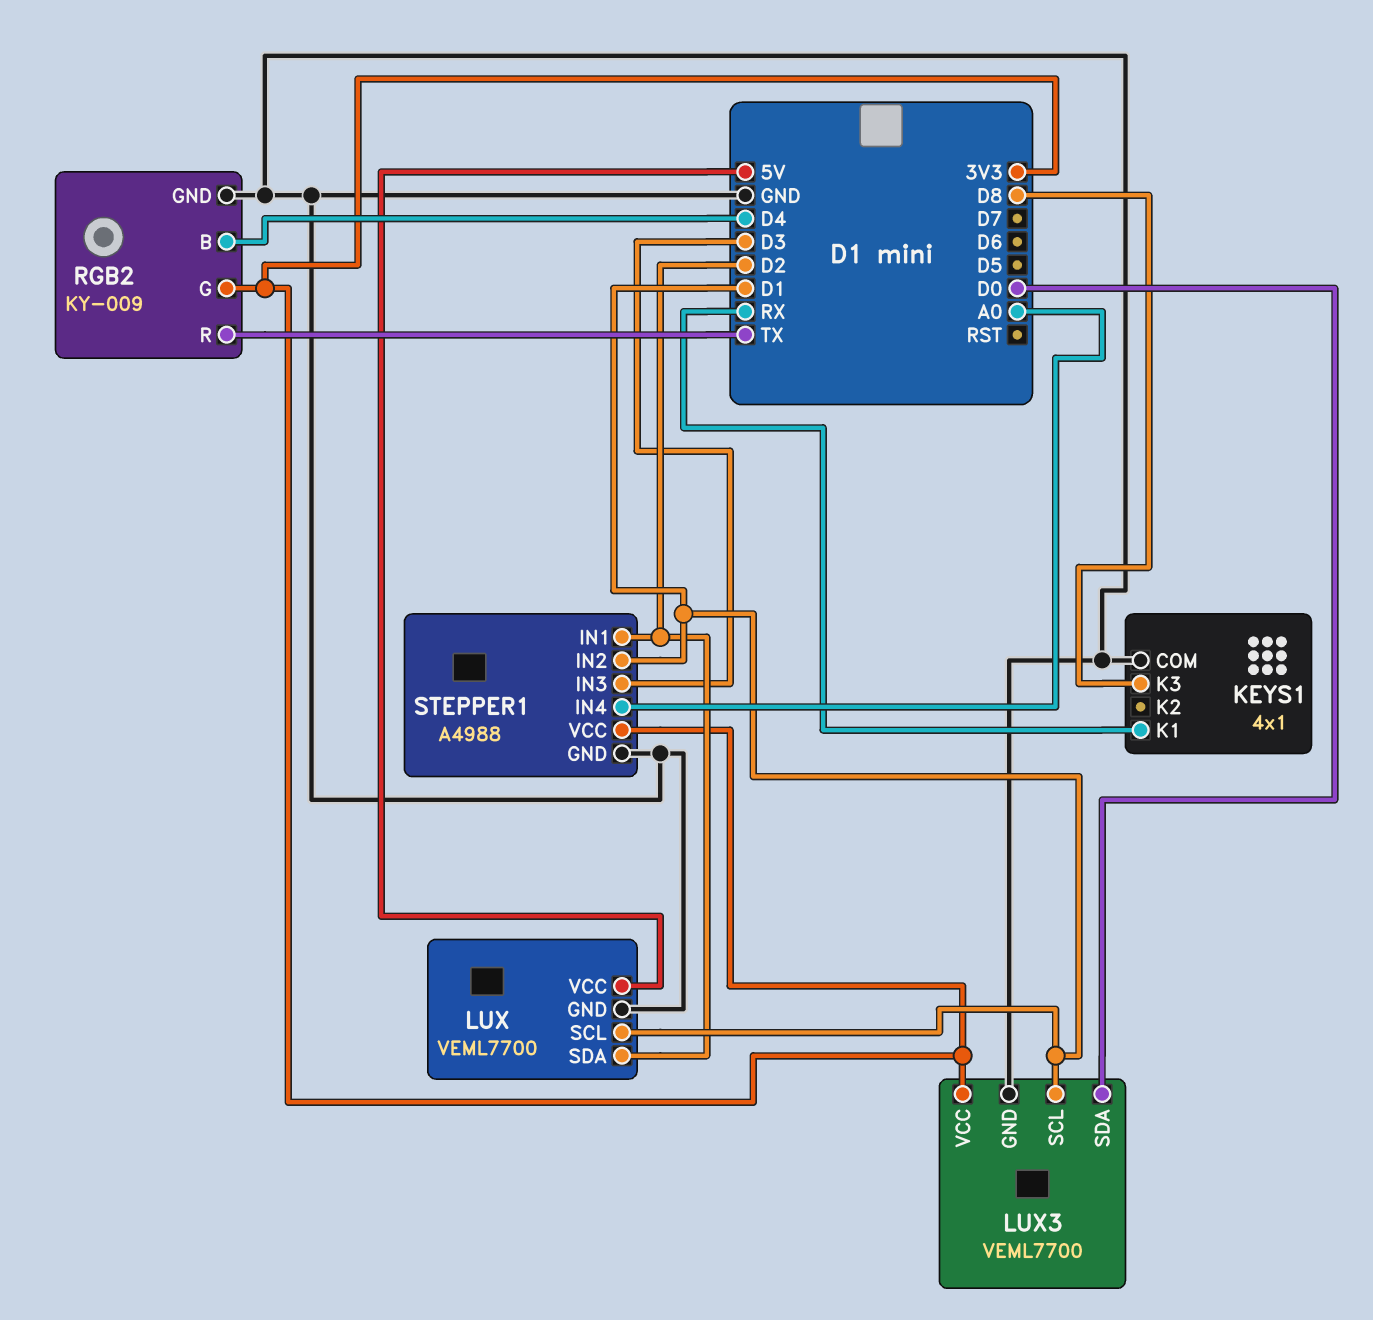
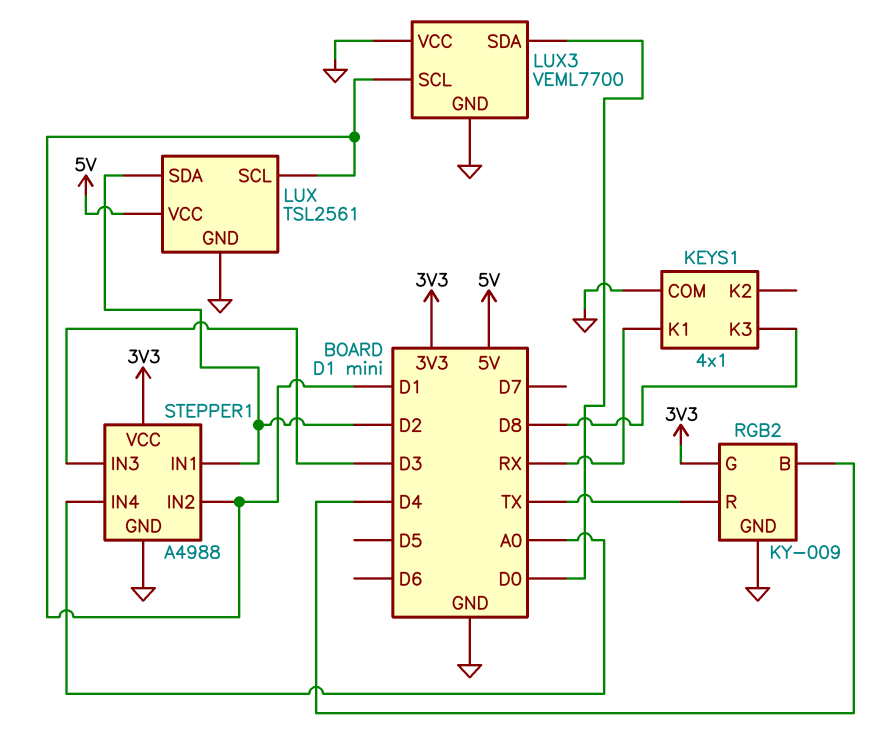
LUX: VEML7700 -> TSL2561
LUX3 pin VCC: 3V3 -> GND

